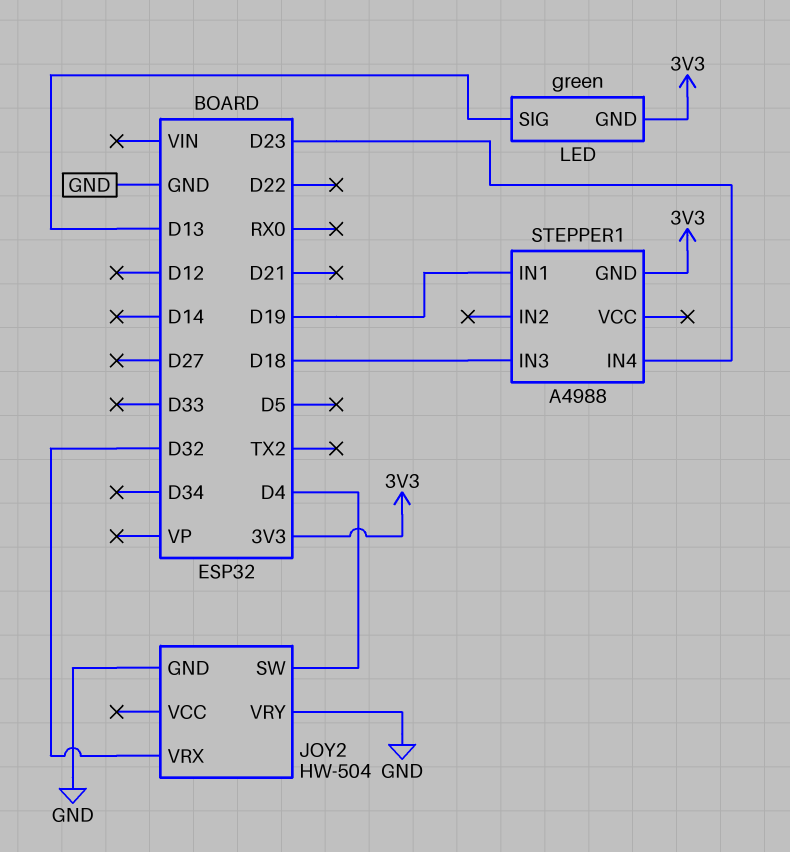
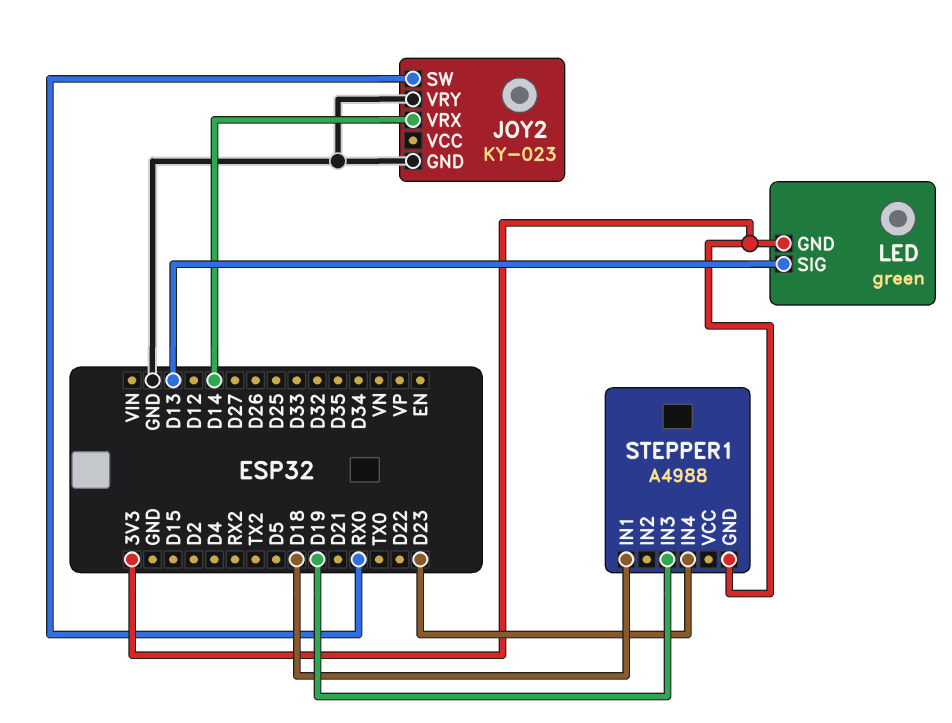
JOY2: HW-504 -> KY-023
JOY2 pin SW: D4 -> RX0
JOY2 pin VRX: D32 -> D14
STEPPER1 pin IN1: D19 -> D18
STEPPER1 pin IN3: D18 -> D19

